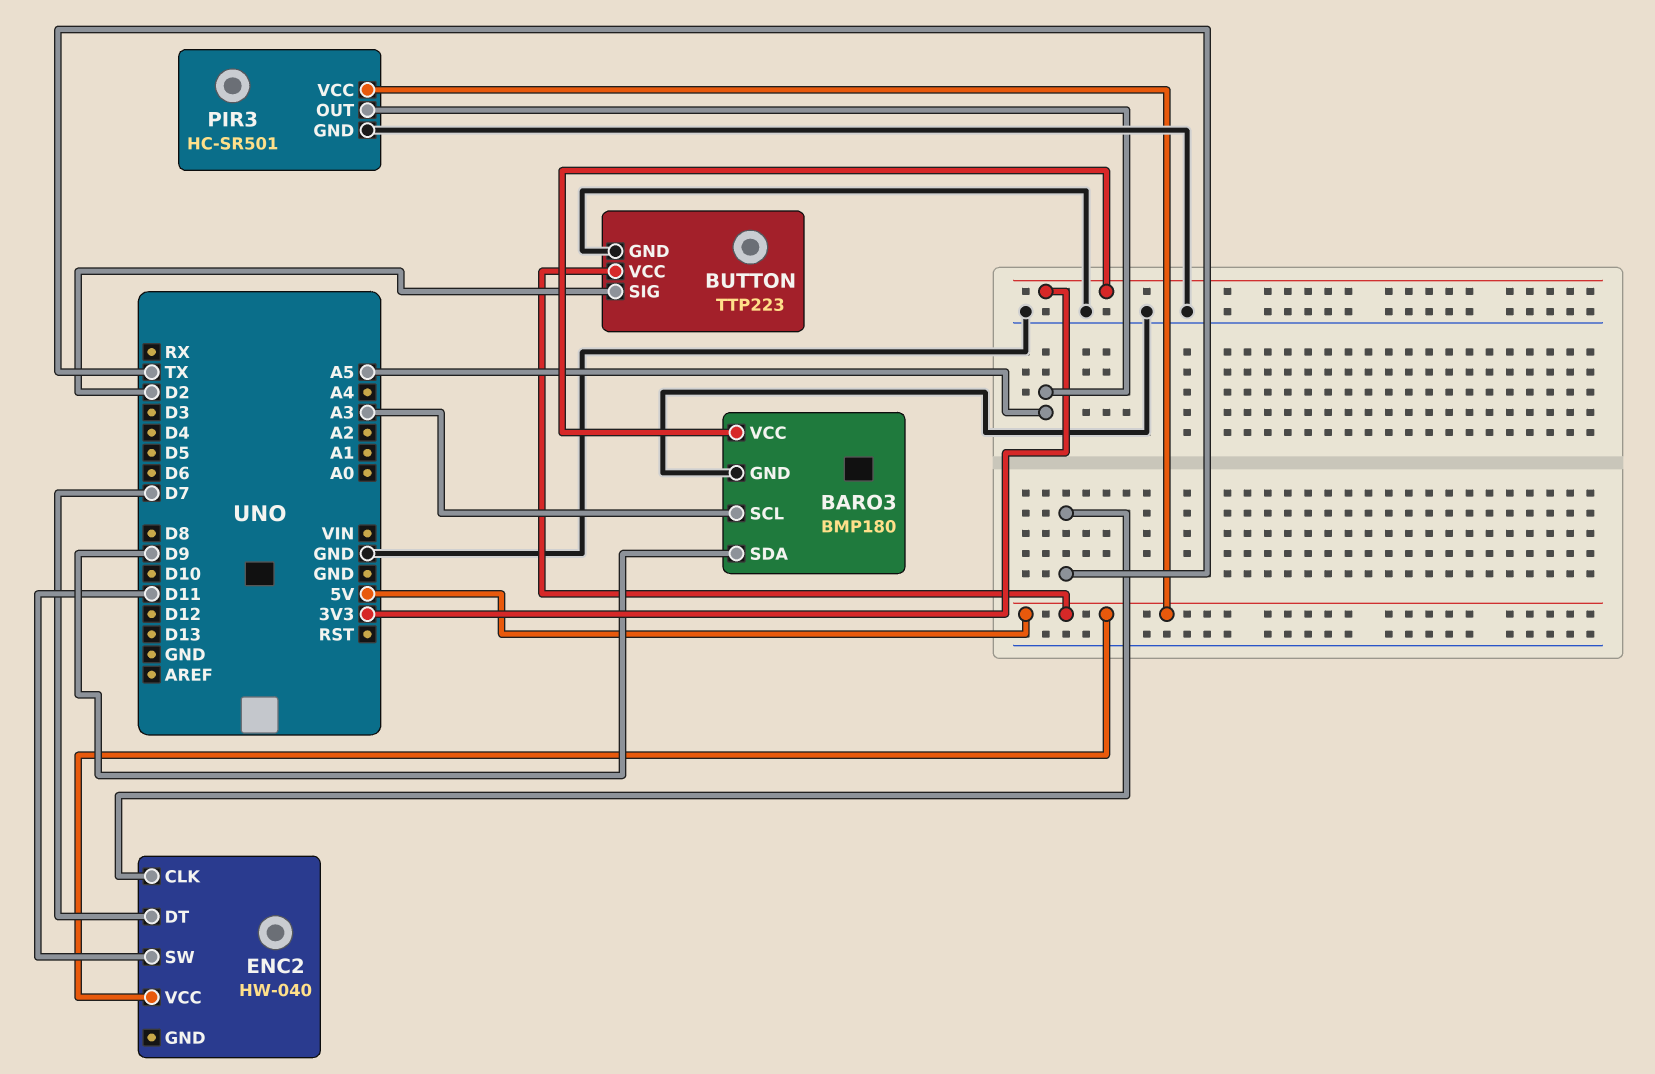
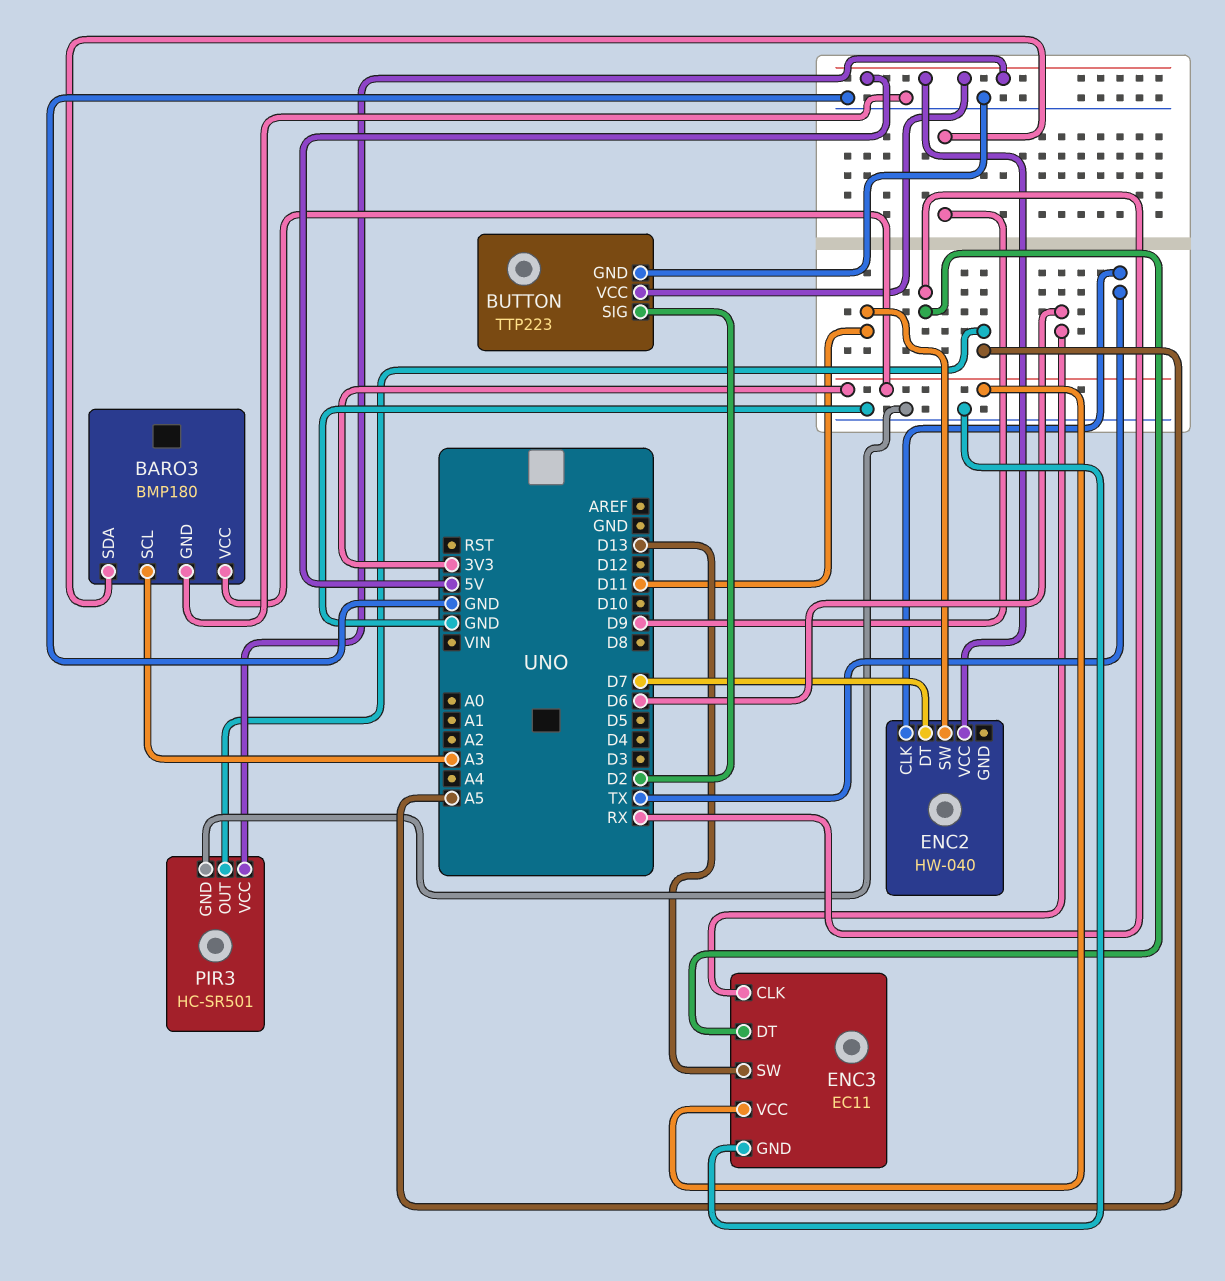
ENC3: none -> EC11
ENC3 pin CLK: none -> D6
ENC3 pin DT: none -> RX
ENC3 pin GND: none -> GND
ENC3 pin SW: none -> D13
ENC3 pin VCC: none -> 3V3

